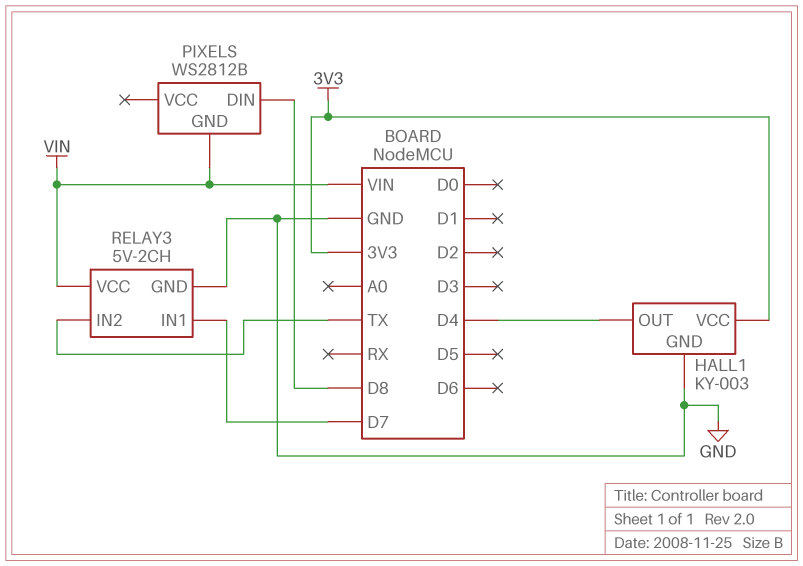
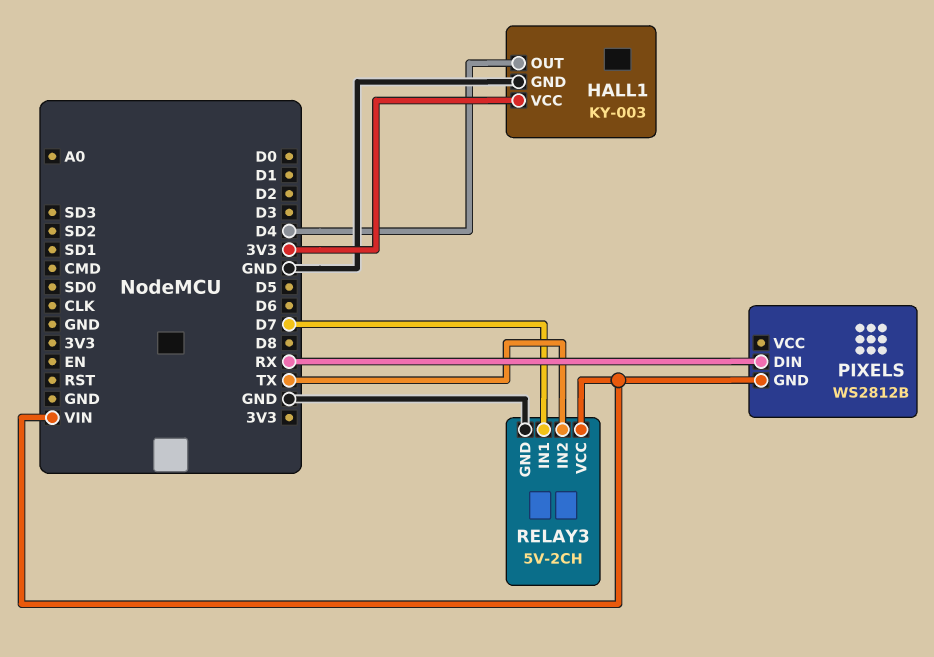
PIXELS pin DIN: D8 -> RX

